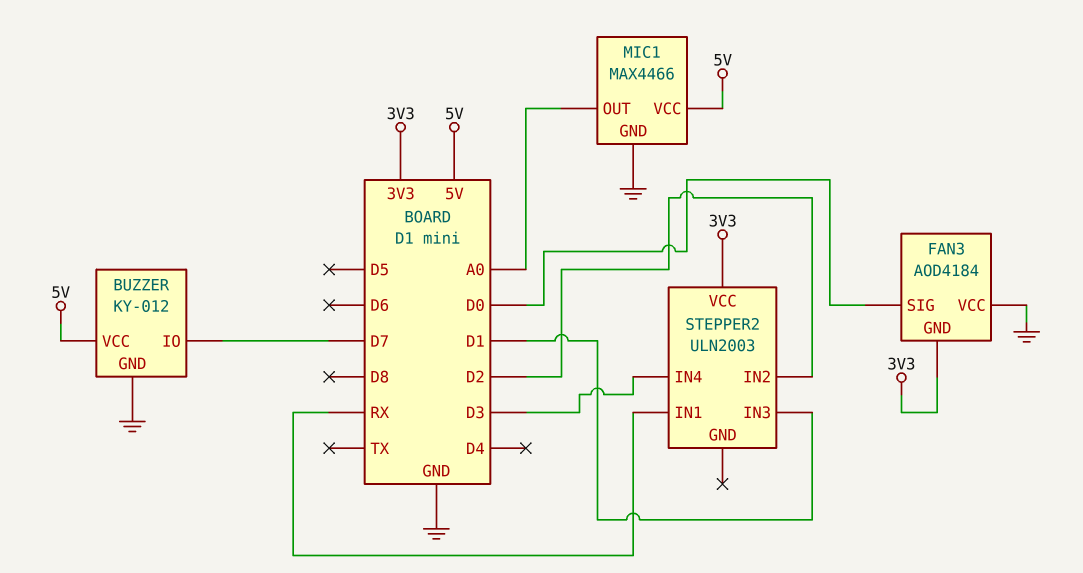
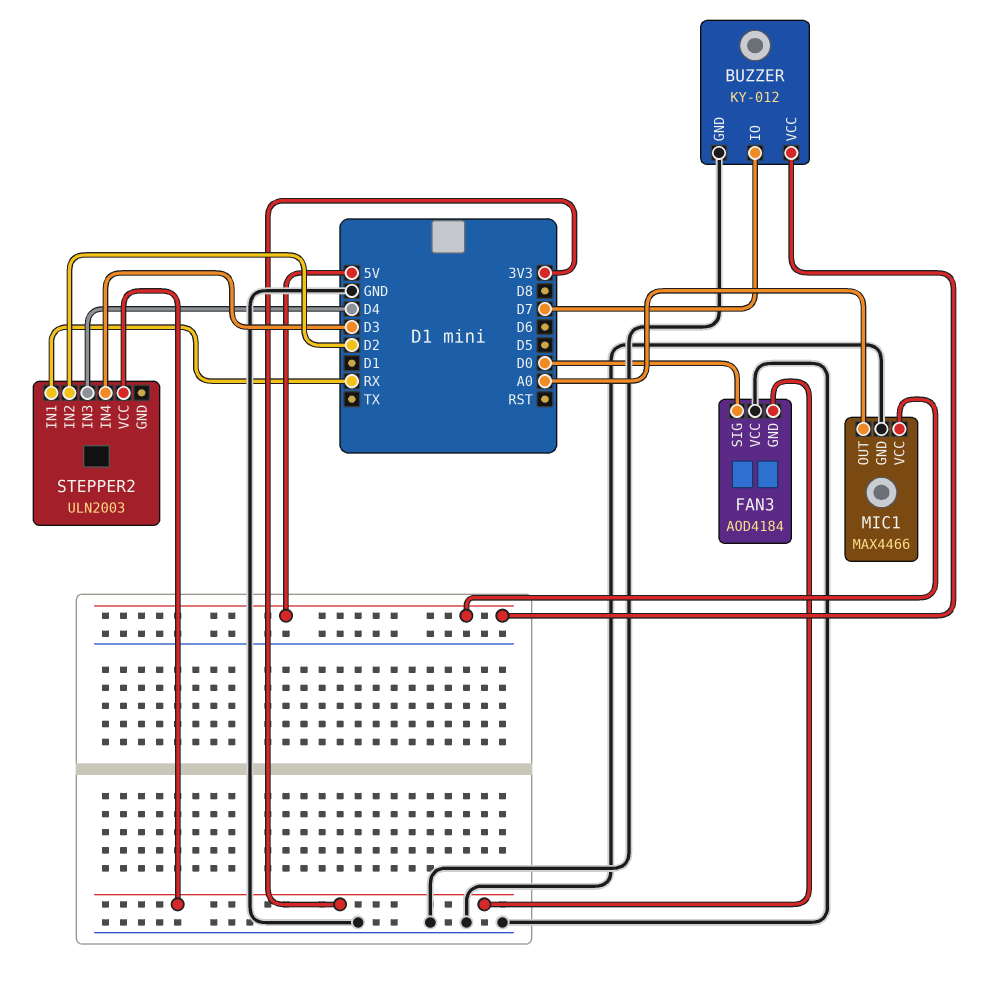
STEPPER2 pin IN3: D1 -> D4

